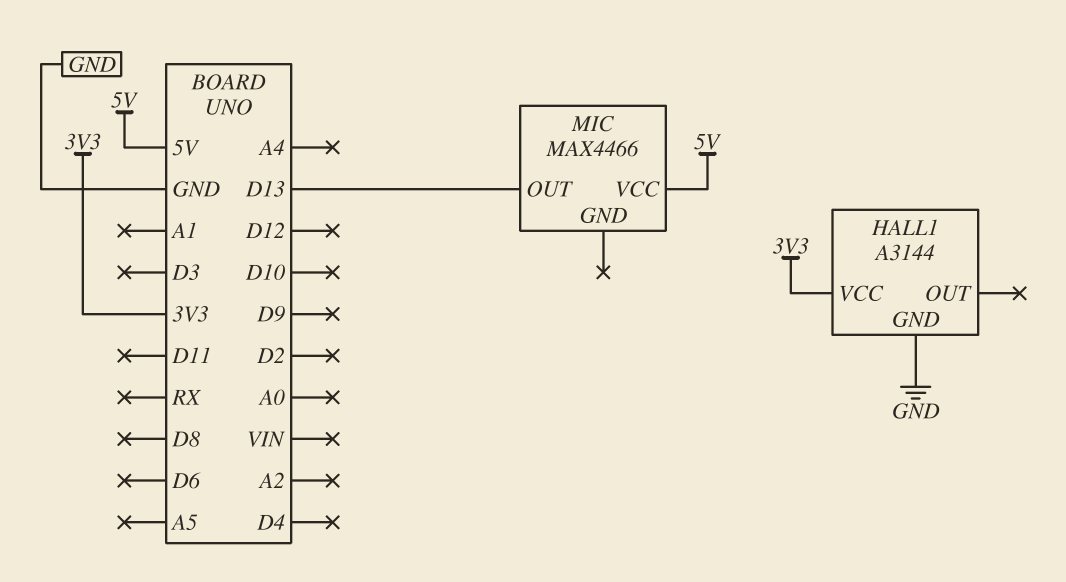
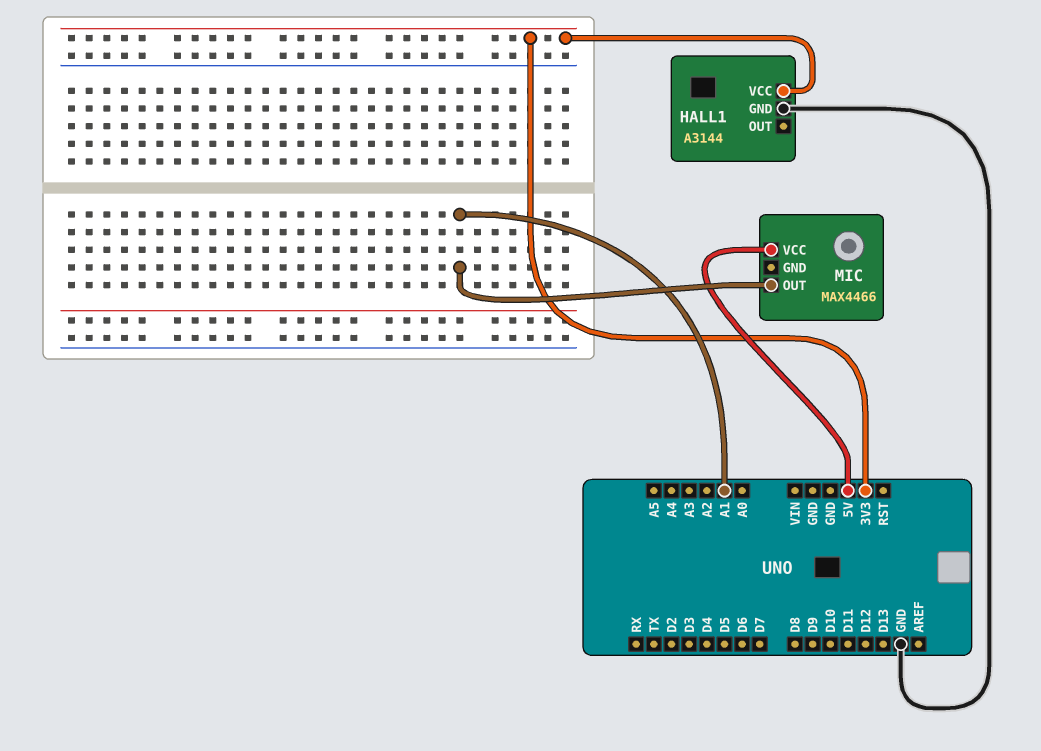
MIC pin OUT: D13 -> A1

